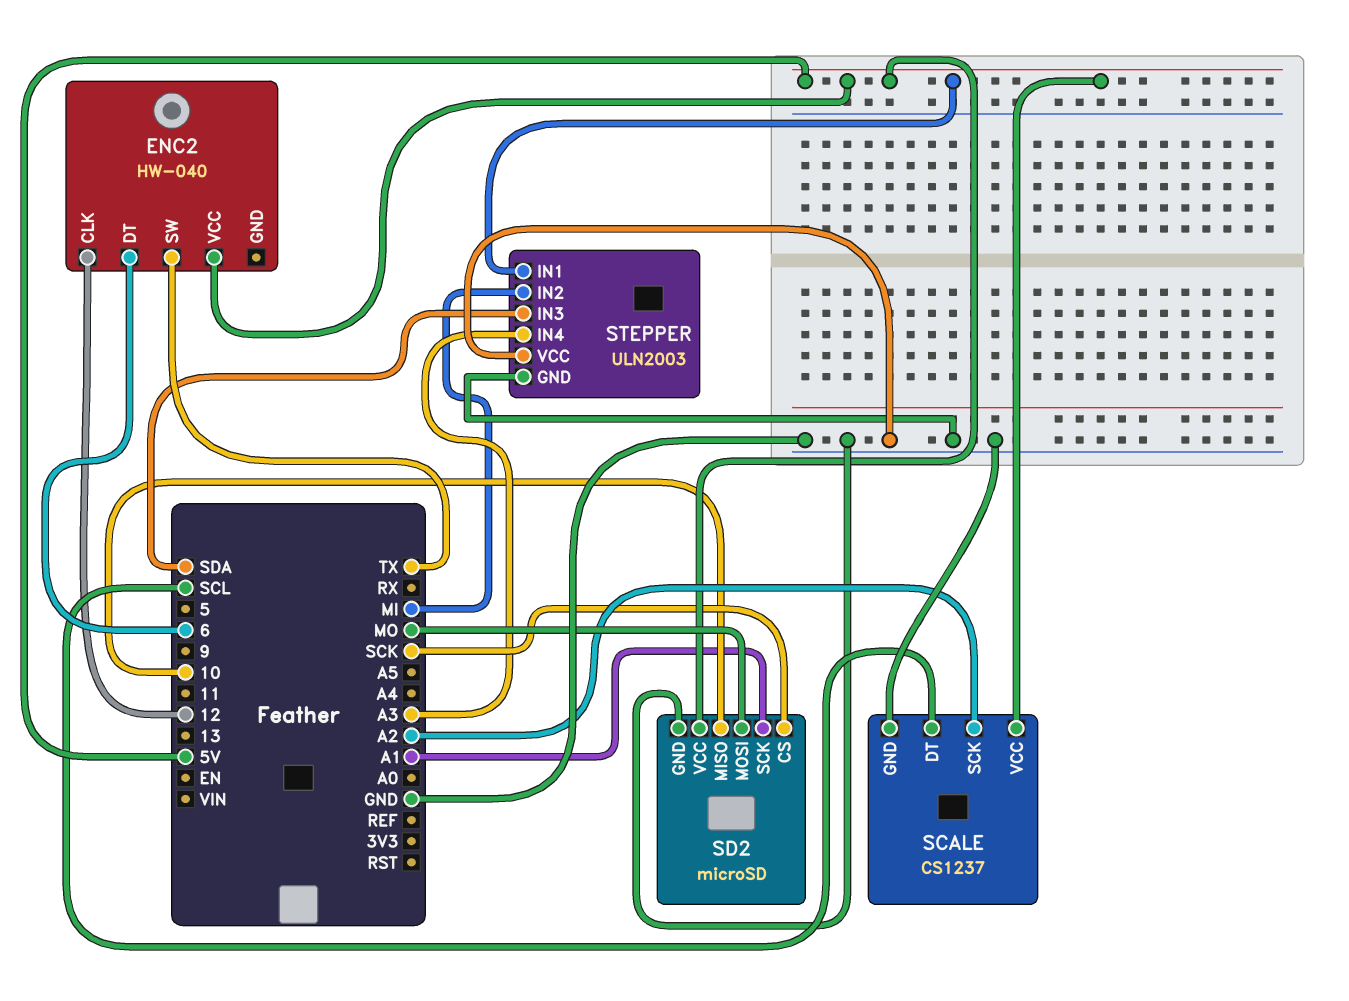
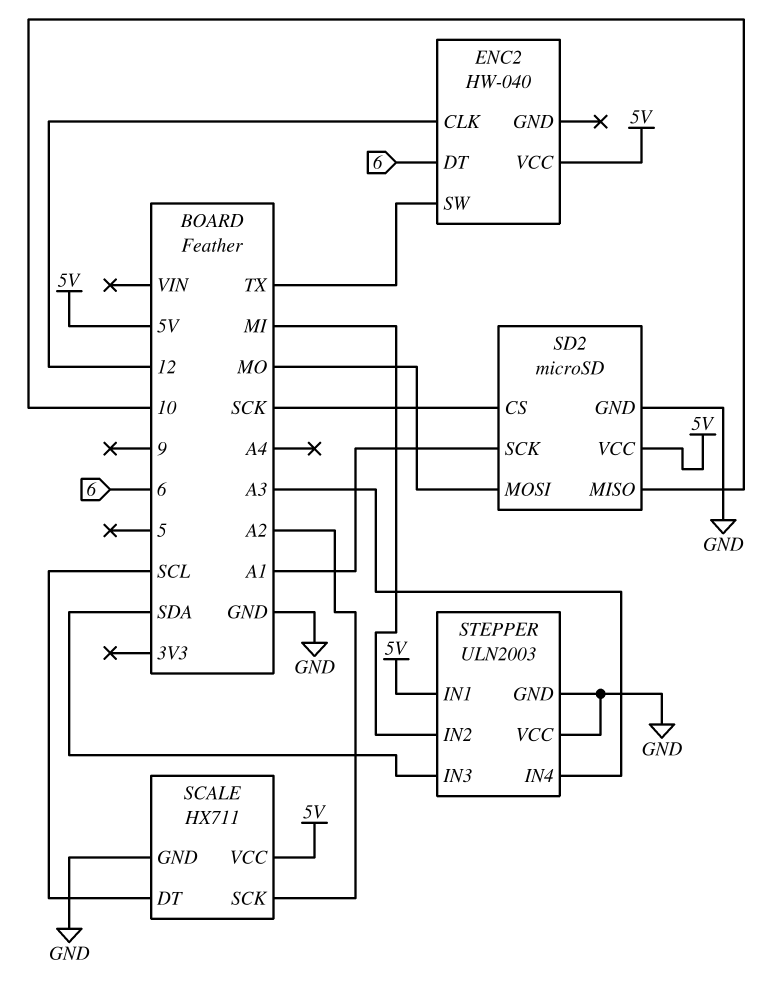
SCALE: CS1237 -> HX711

